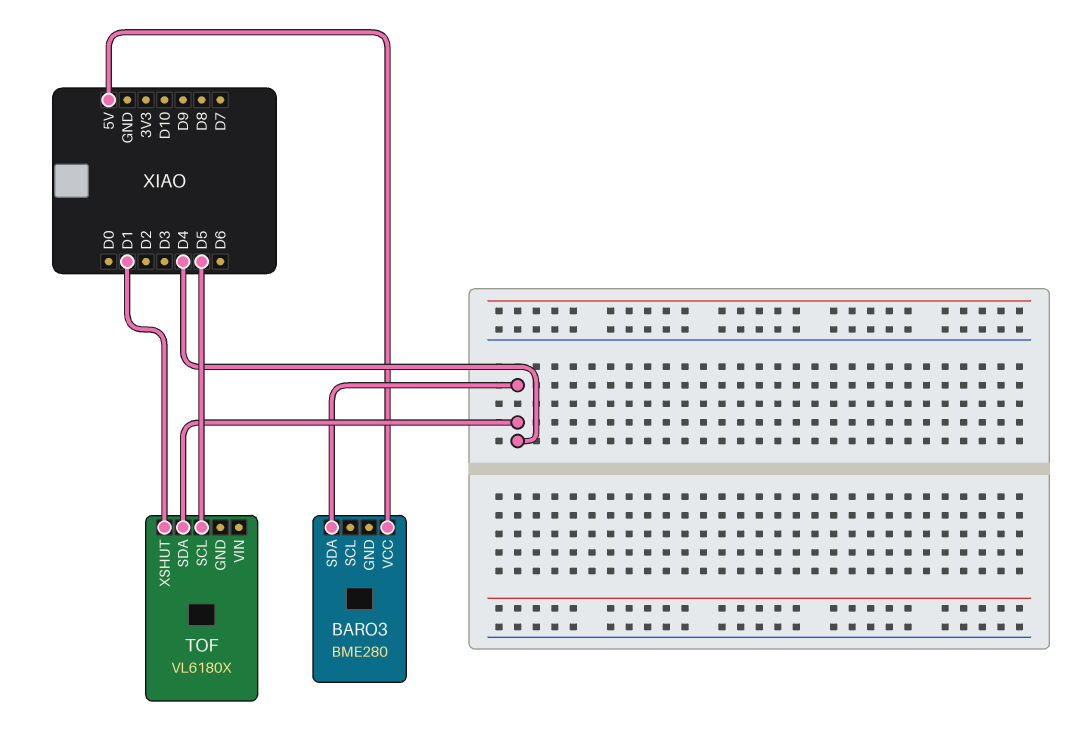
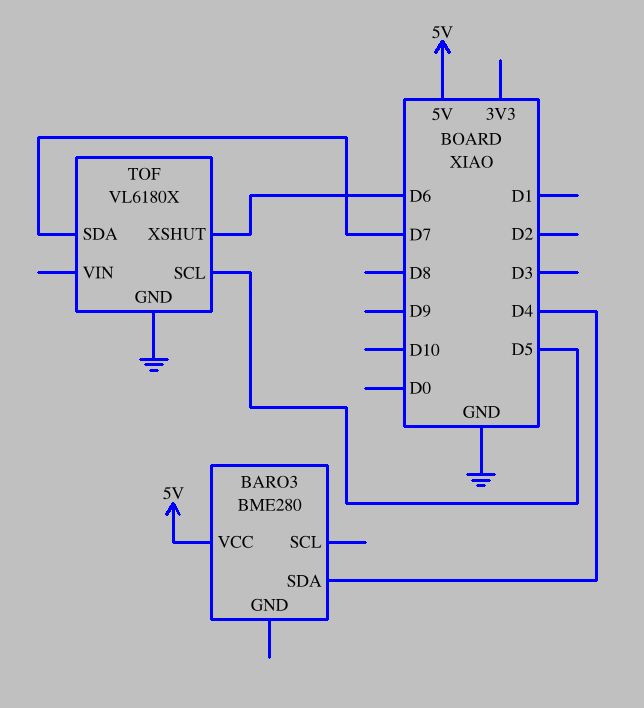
TOF pin GND: none -> GND
TOF pin SDA: D4 -> D7
TOF pin XSHUT: D1 -> D6

